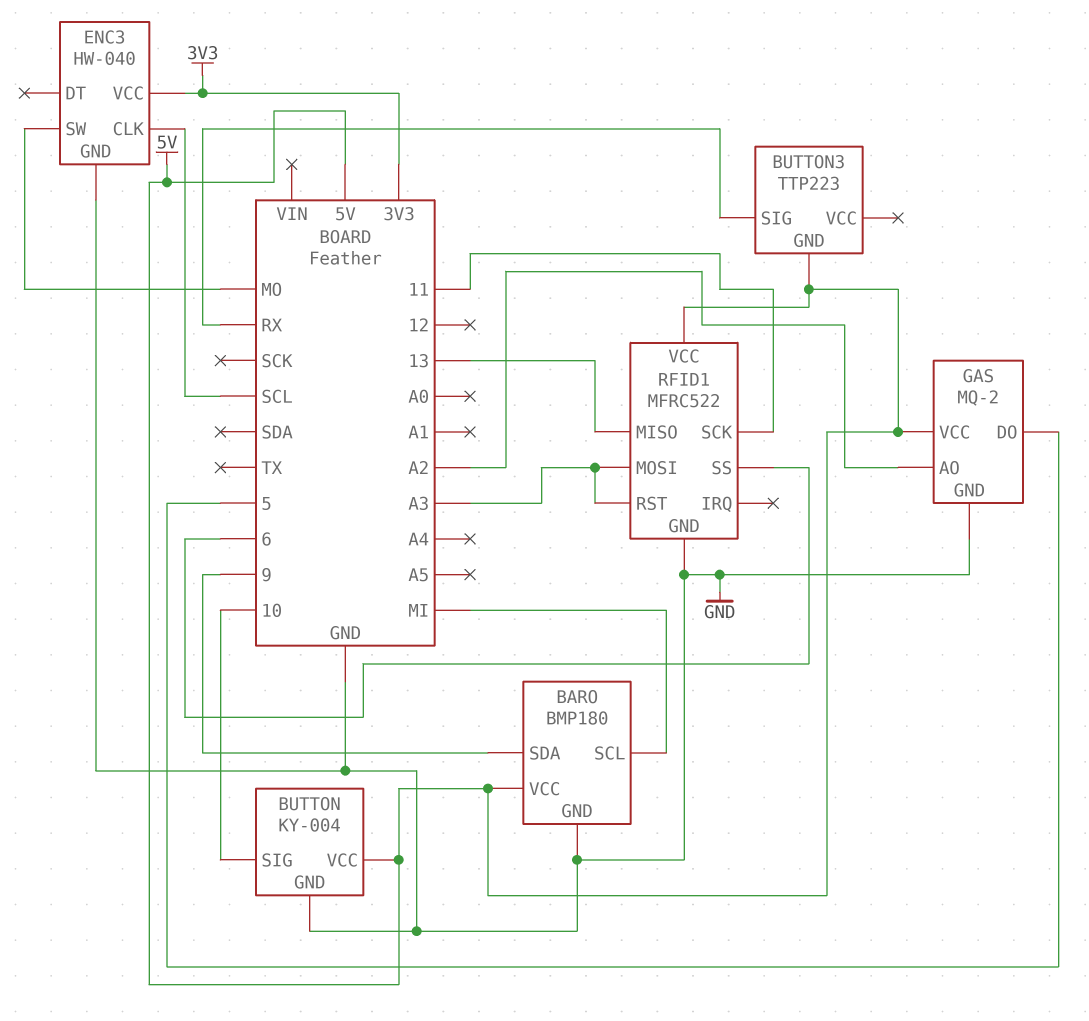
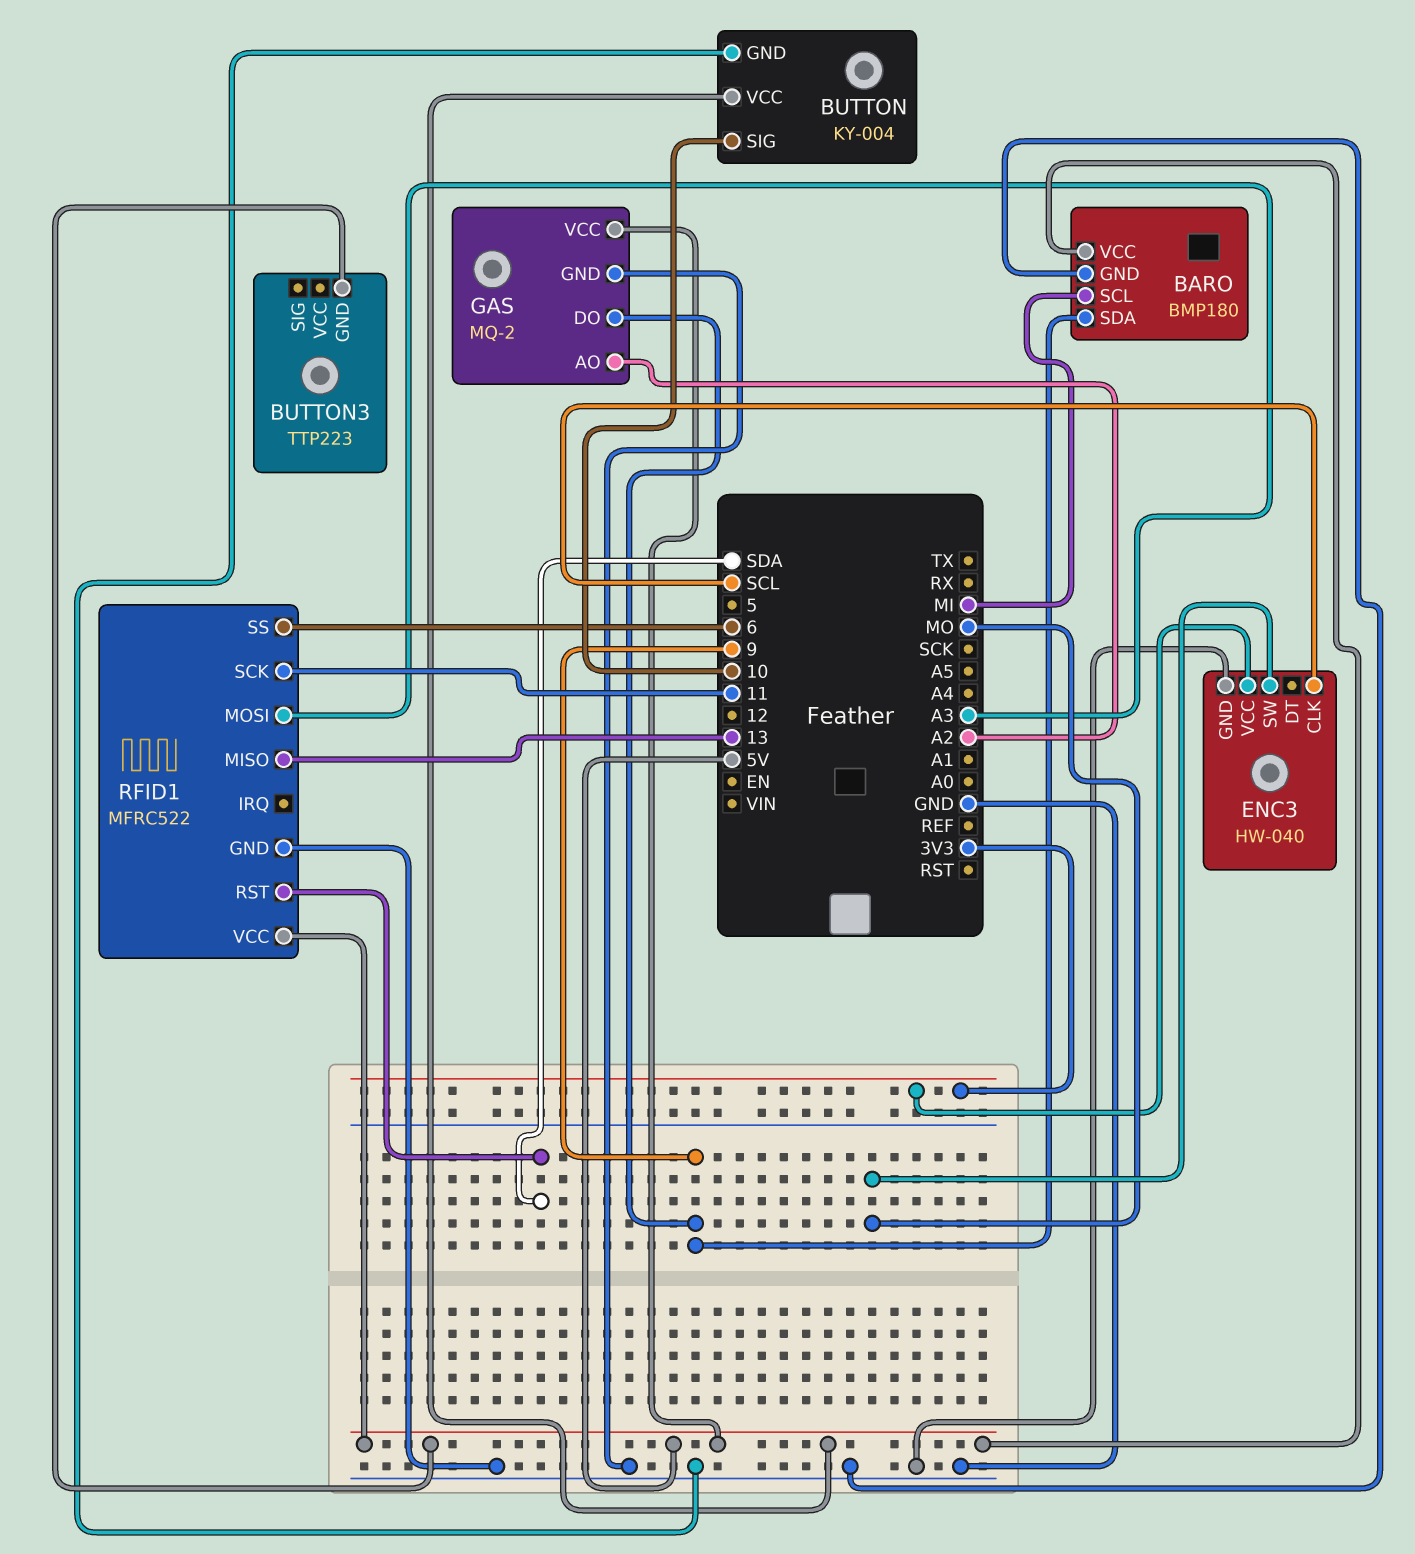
BUTTON3 pin SIG: RX -> none
GAS pin DO: 5 -> 9
RFID1 pin RST: A3 -> SDA

